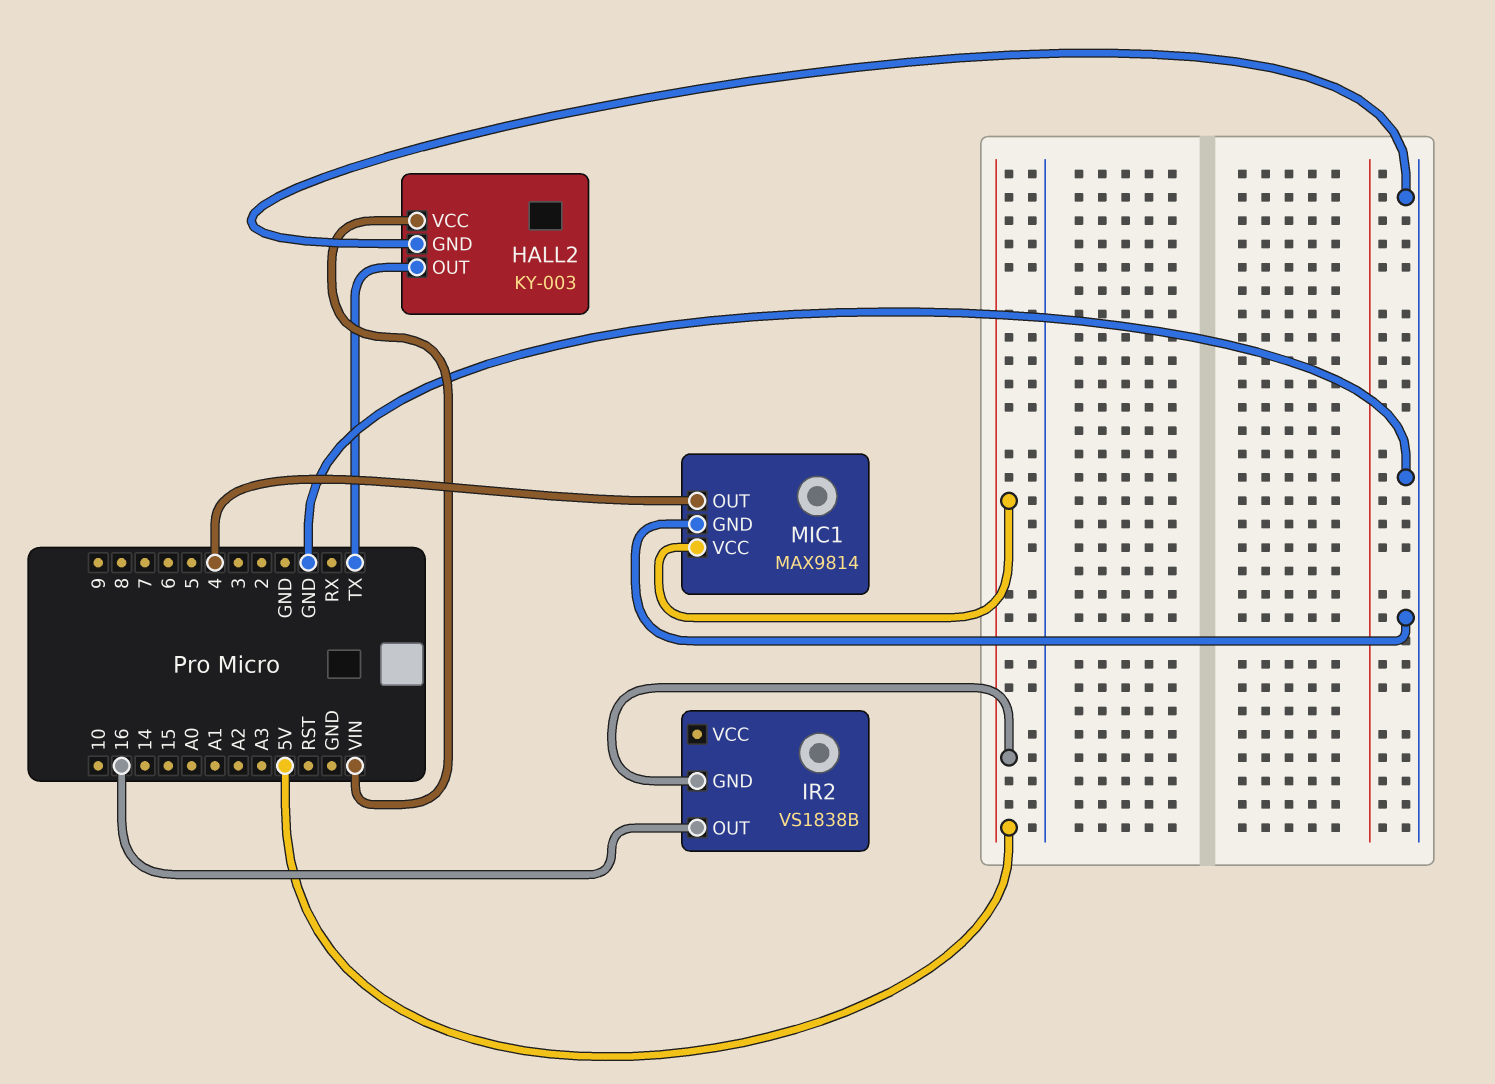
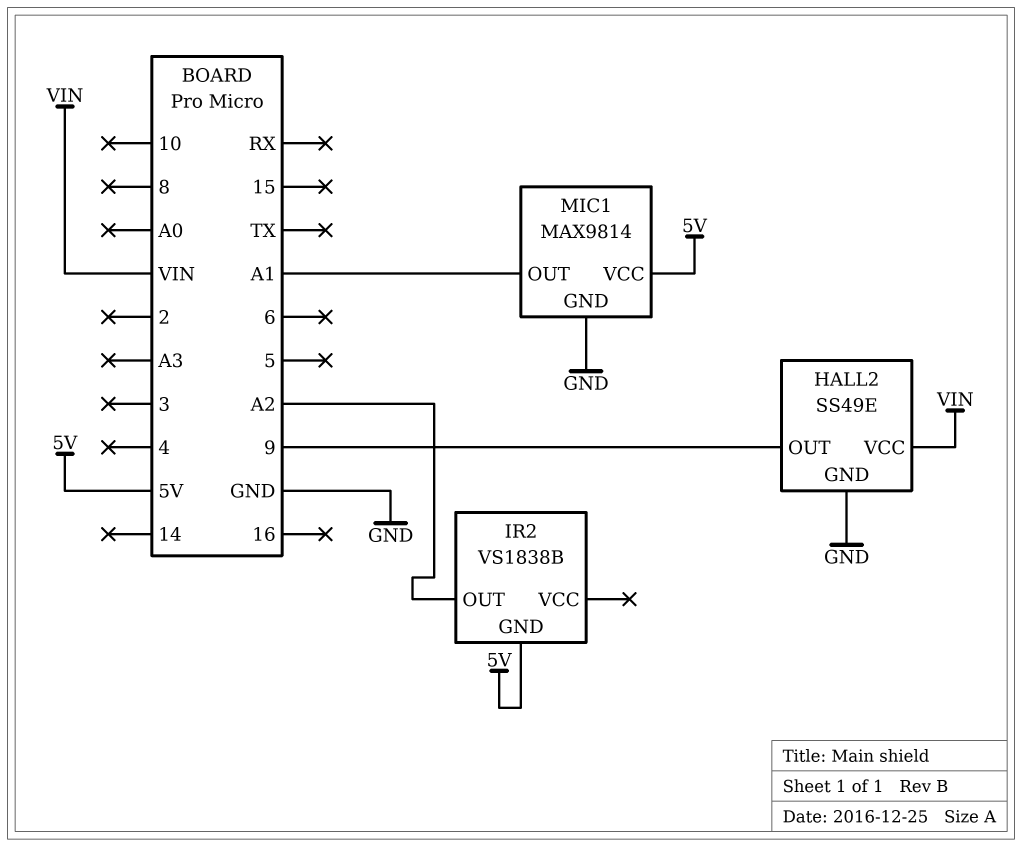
HALL2: KY-003 -> SS49E
HALL2 pin OUT: TX -> 9
IR2 pin OUT: 16 -> A2
MIC1 pin OUT: 4 -> A1

